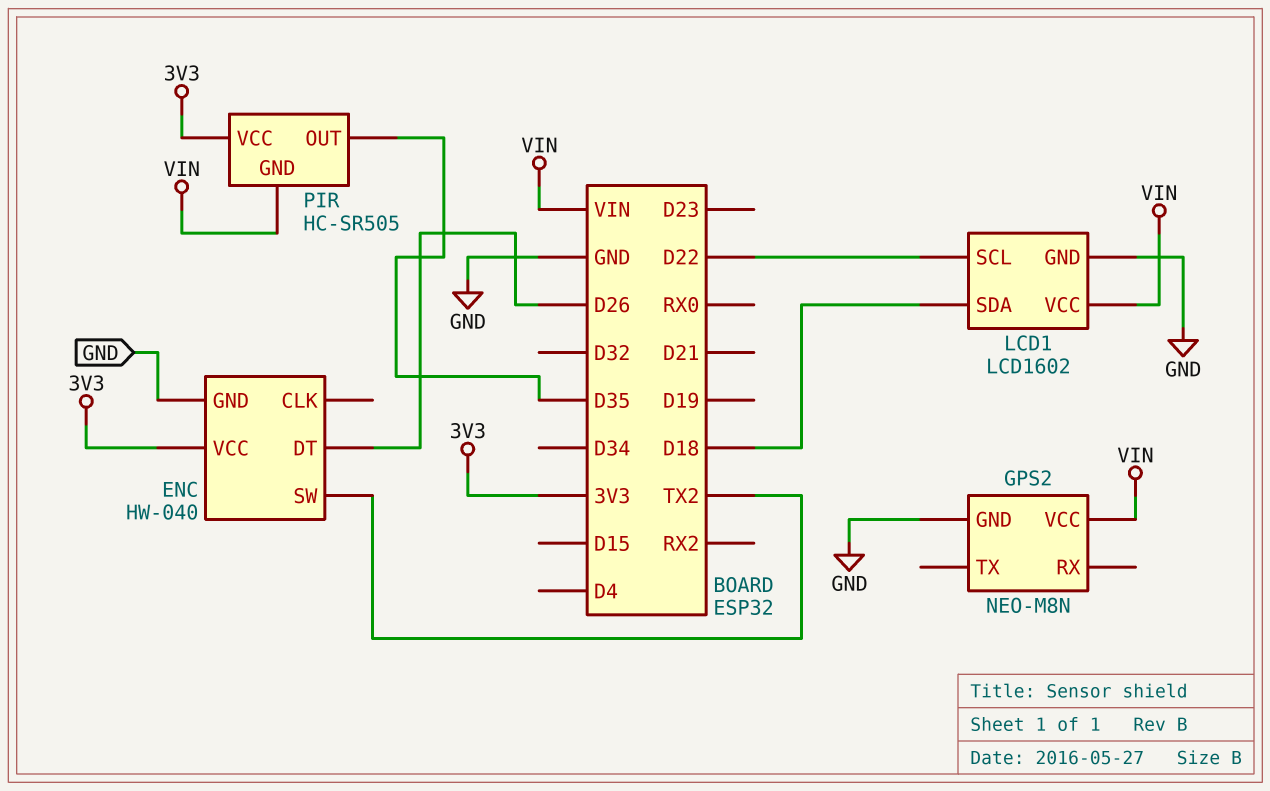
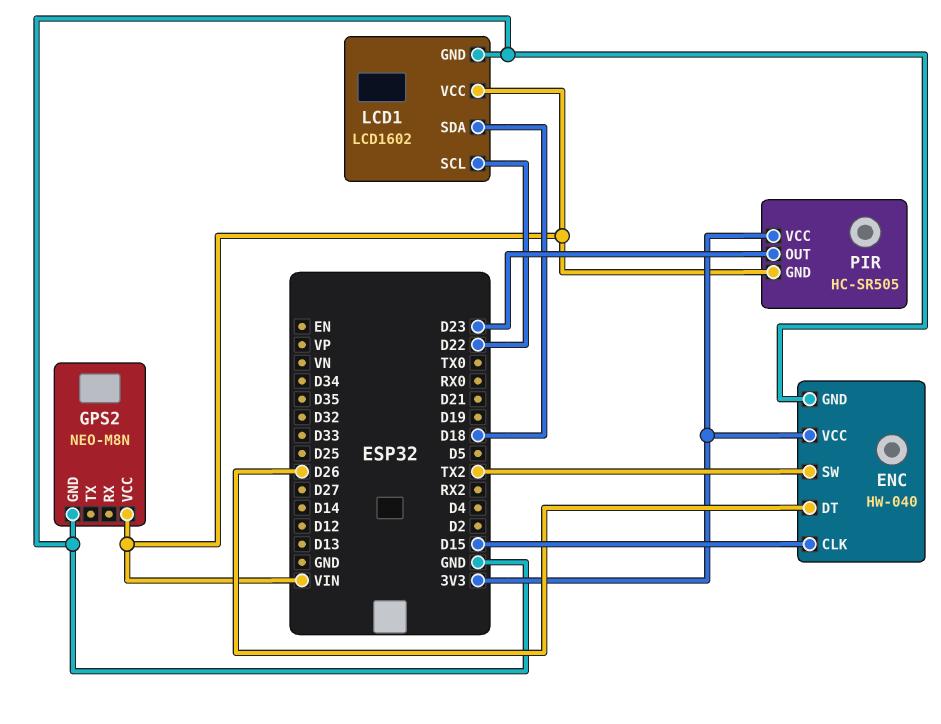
ENC pin CLK: none -> D15
PIR pin OUT: D35 -> D23

